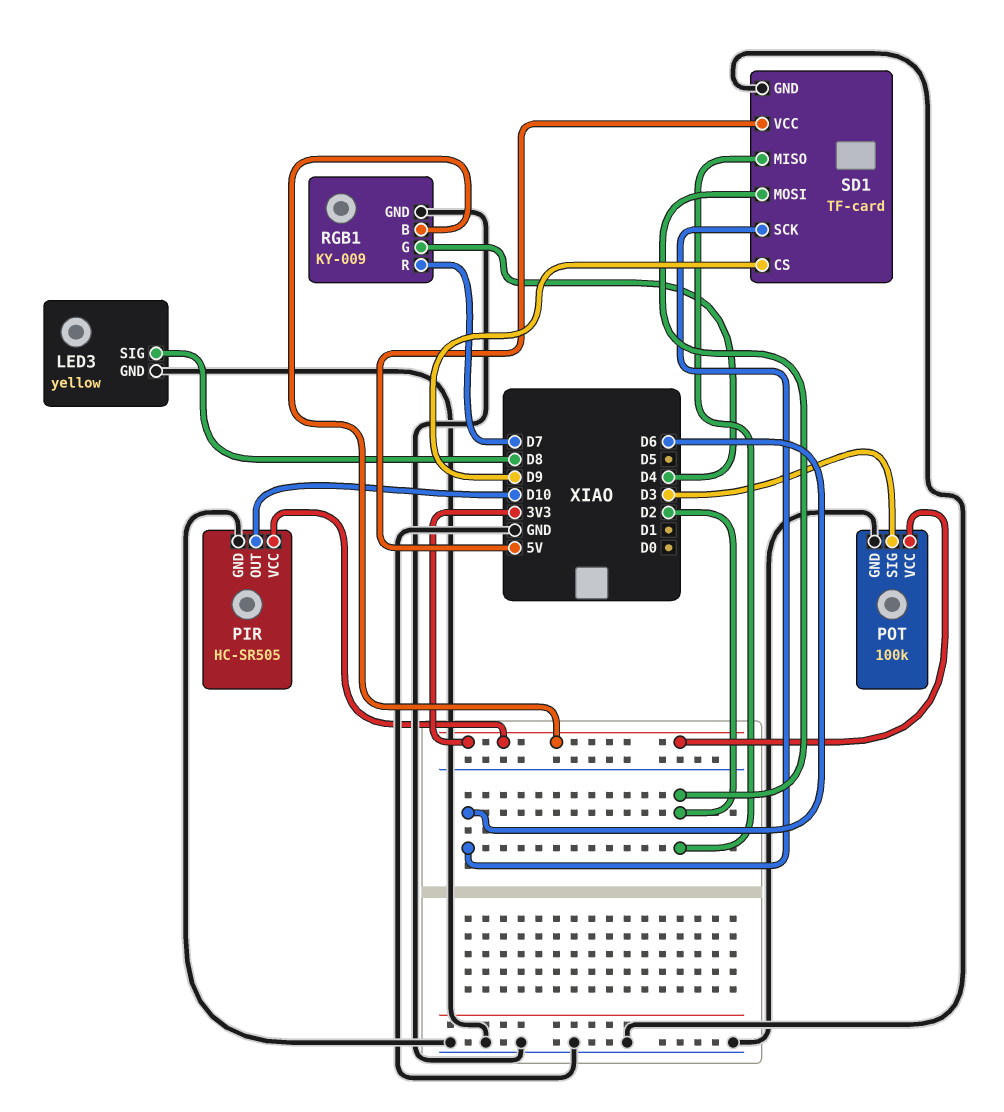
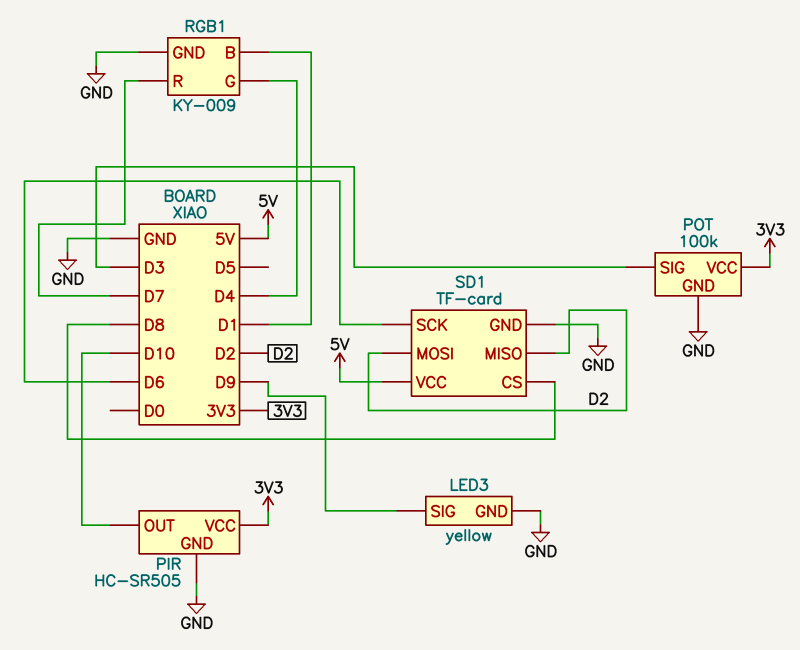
LED3 pin SIG: D8 -> D9
RGB1 pin B: 3V3 -> D1
SD1 pin CS: D9 -> D8

